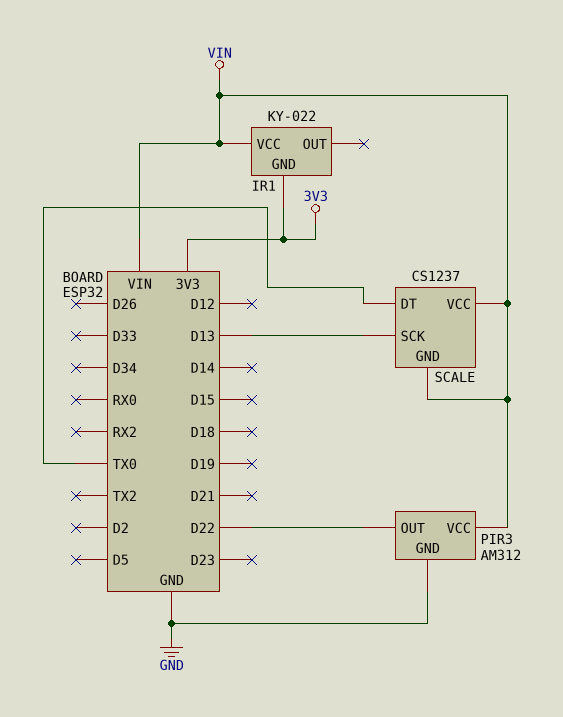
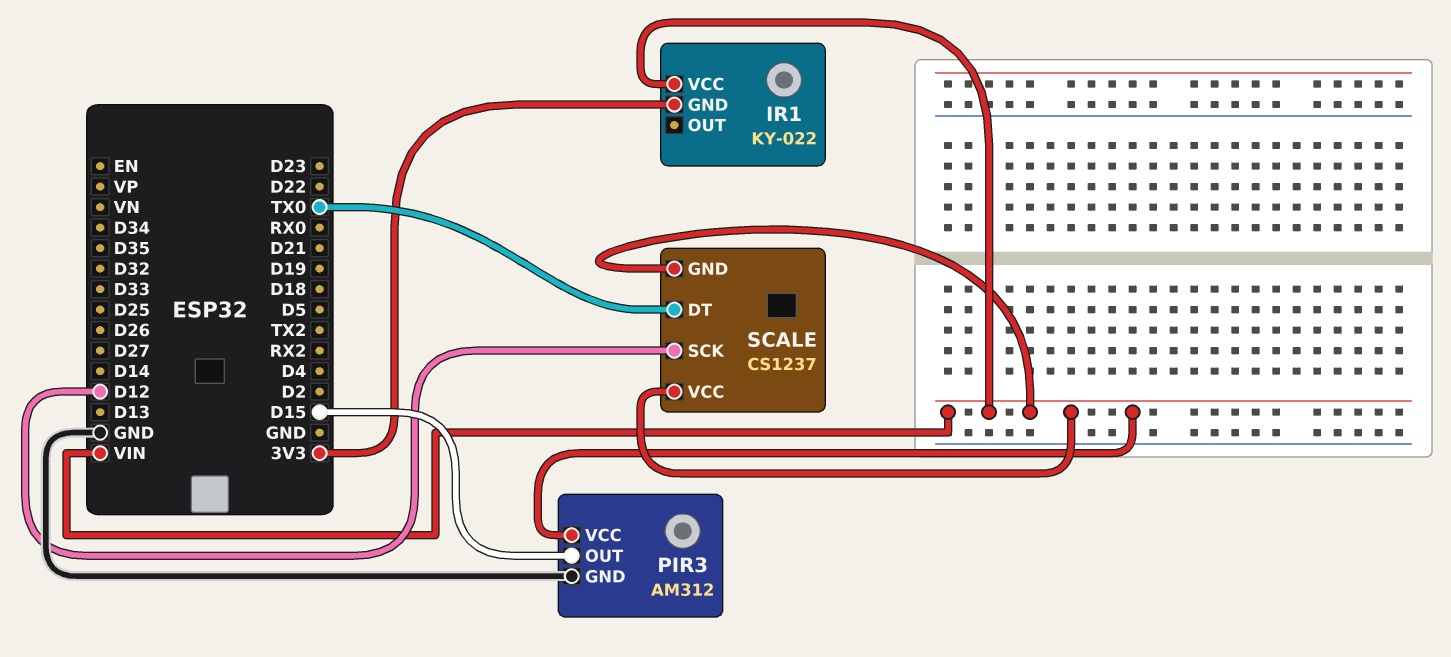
PIR3 pin OUT: D22 -> D15
SCALE pin SCK: D13 -> D12

